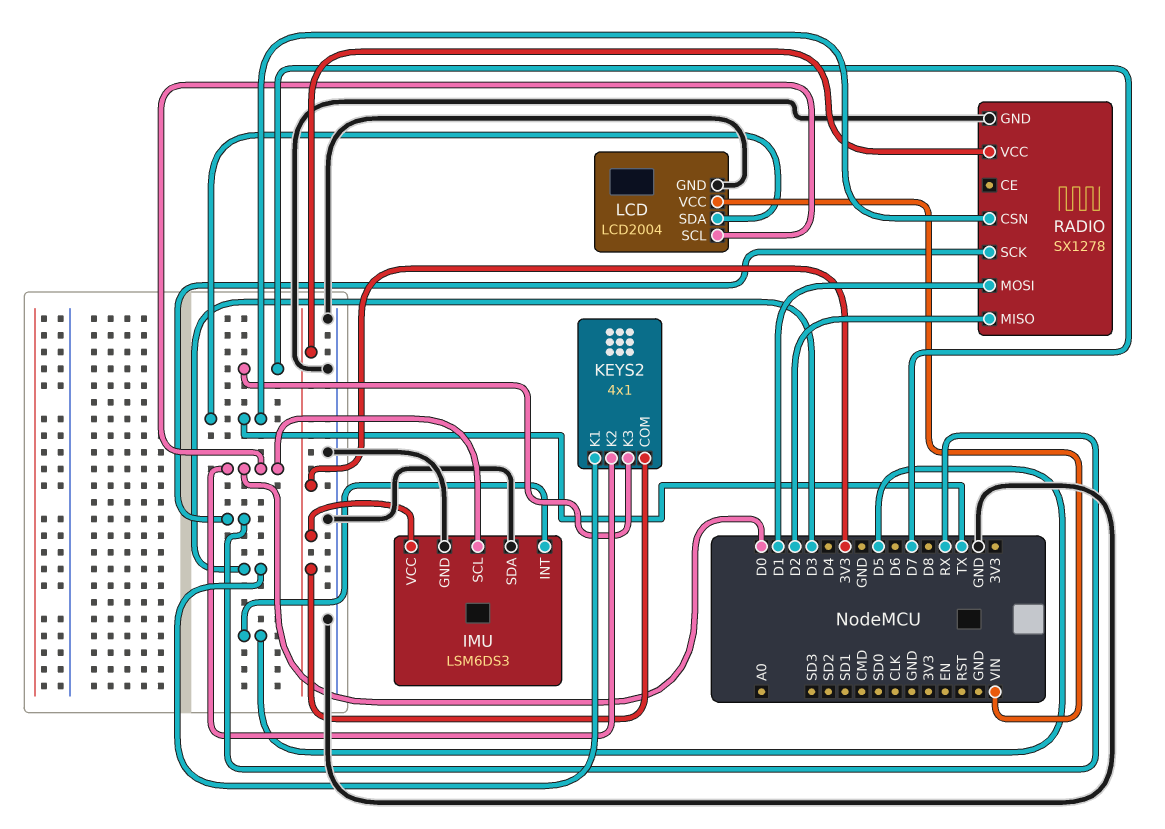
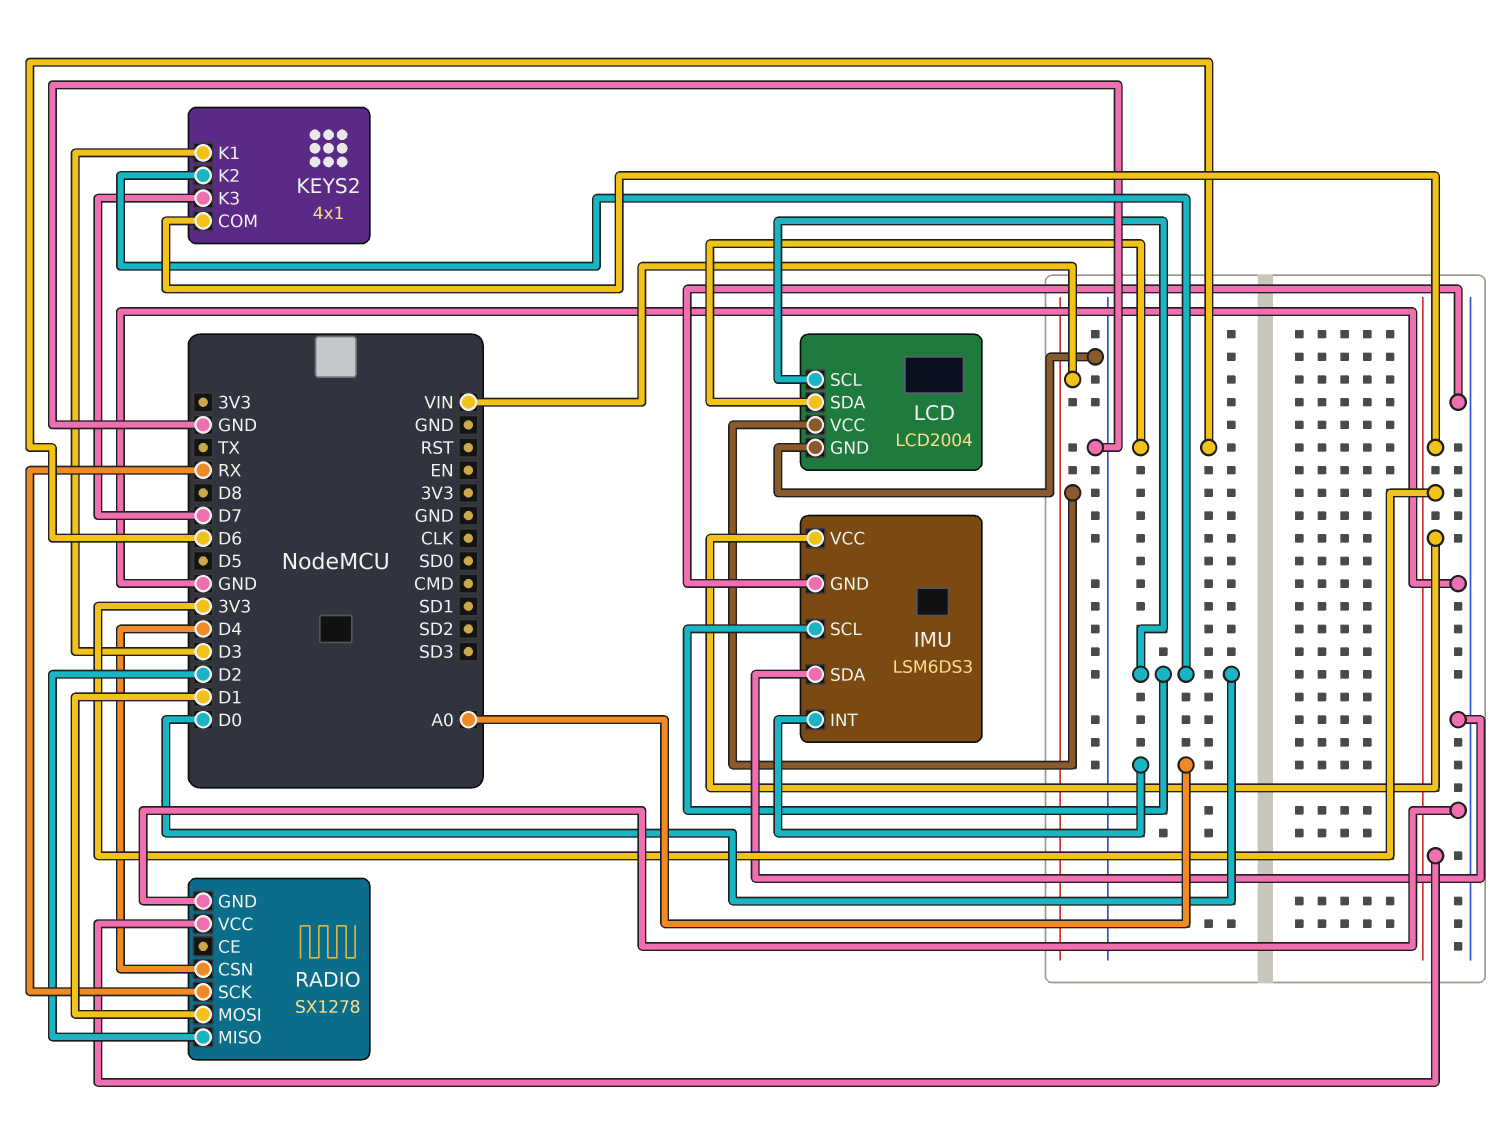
IMU pin INT: D5 -> A0
LCD pin SDA: TX -> D6
RADIO pin CSN: TX -> D4

